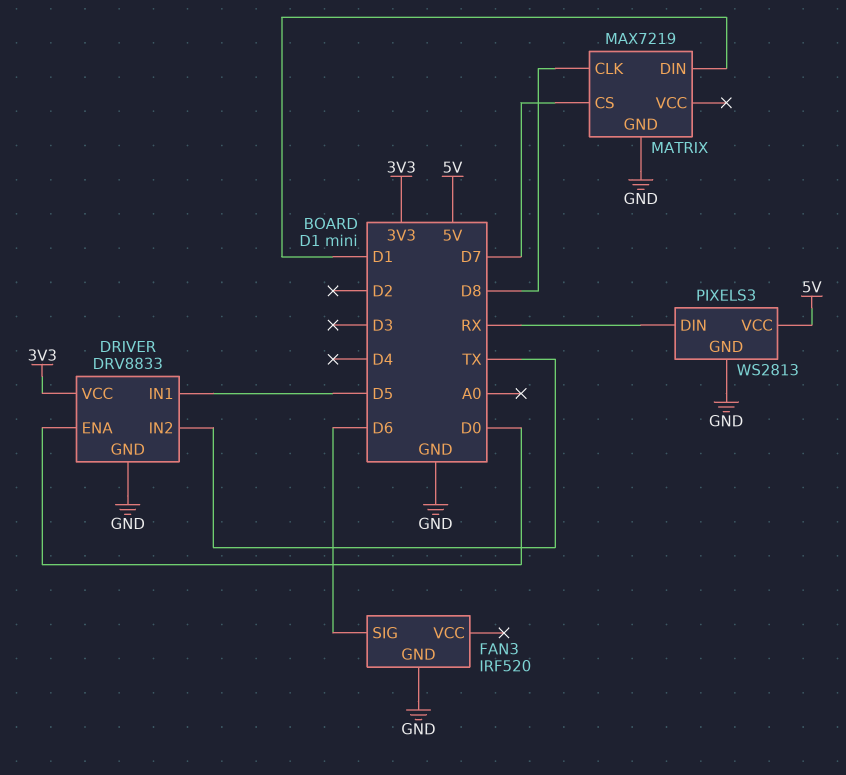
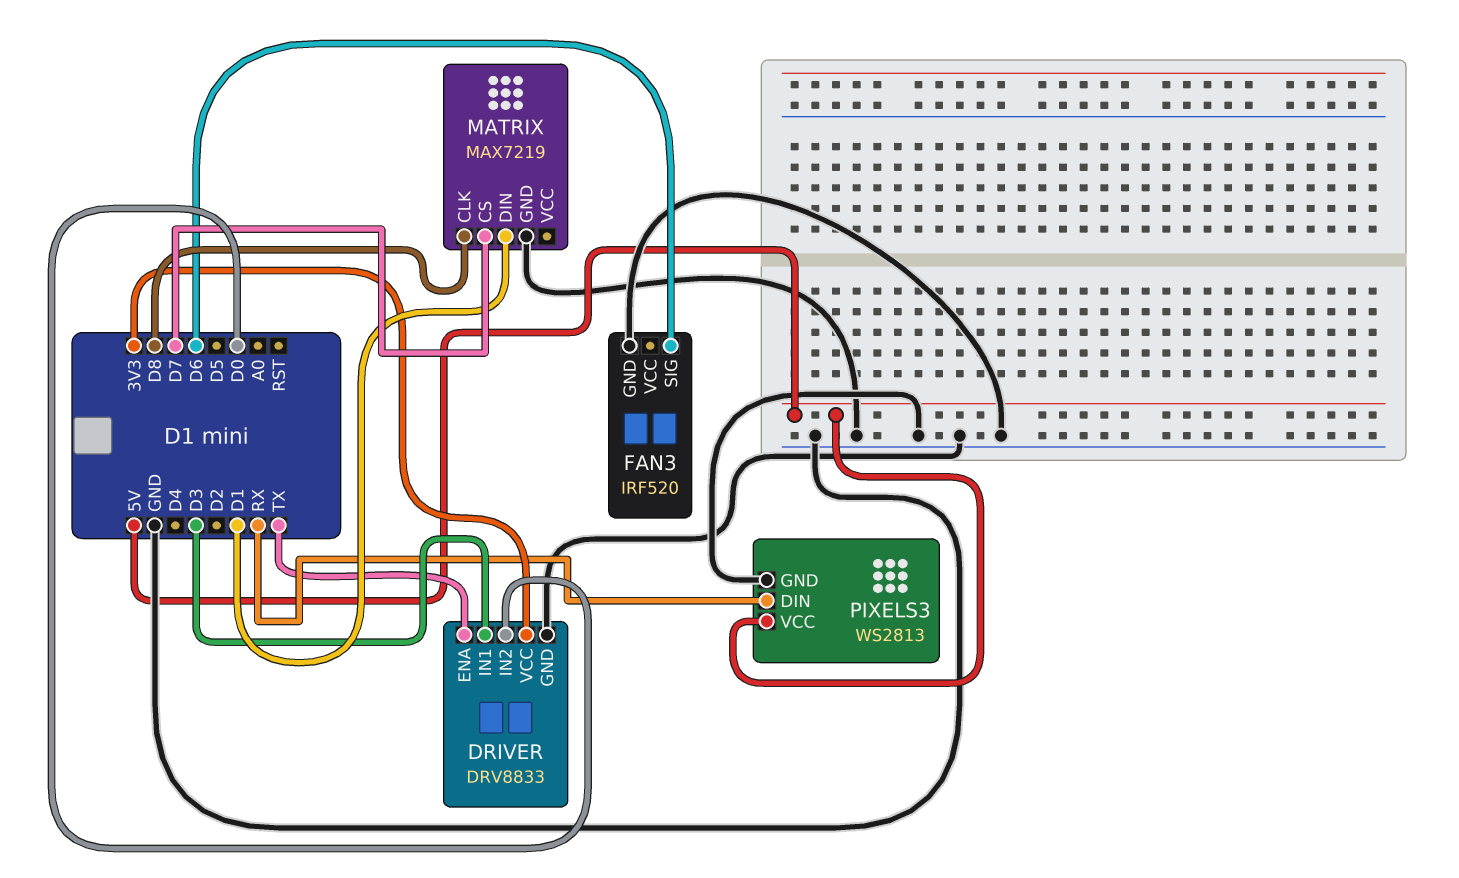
DRIVER pin ENA: D0 -> TX
DRIVER pin IN1: D5 -> D3
DRIVER pin IN2: TX -> D0

